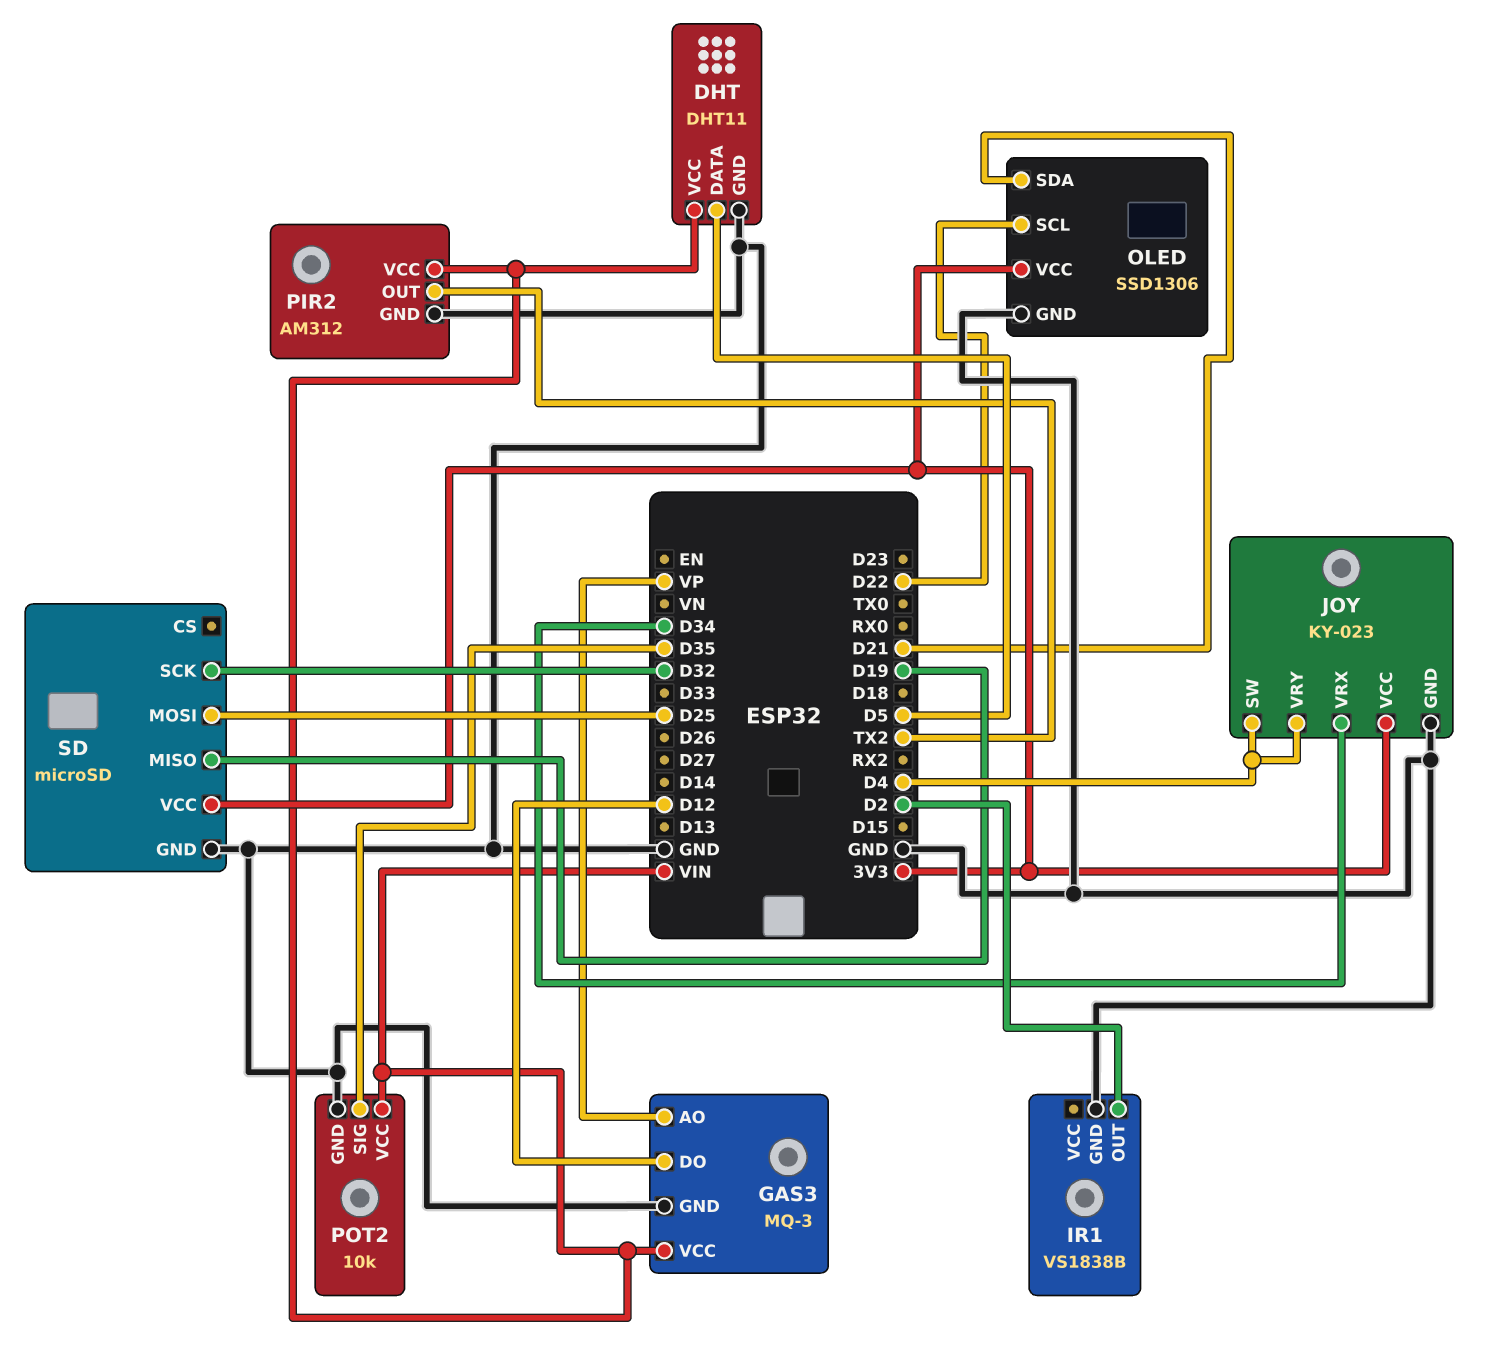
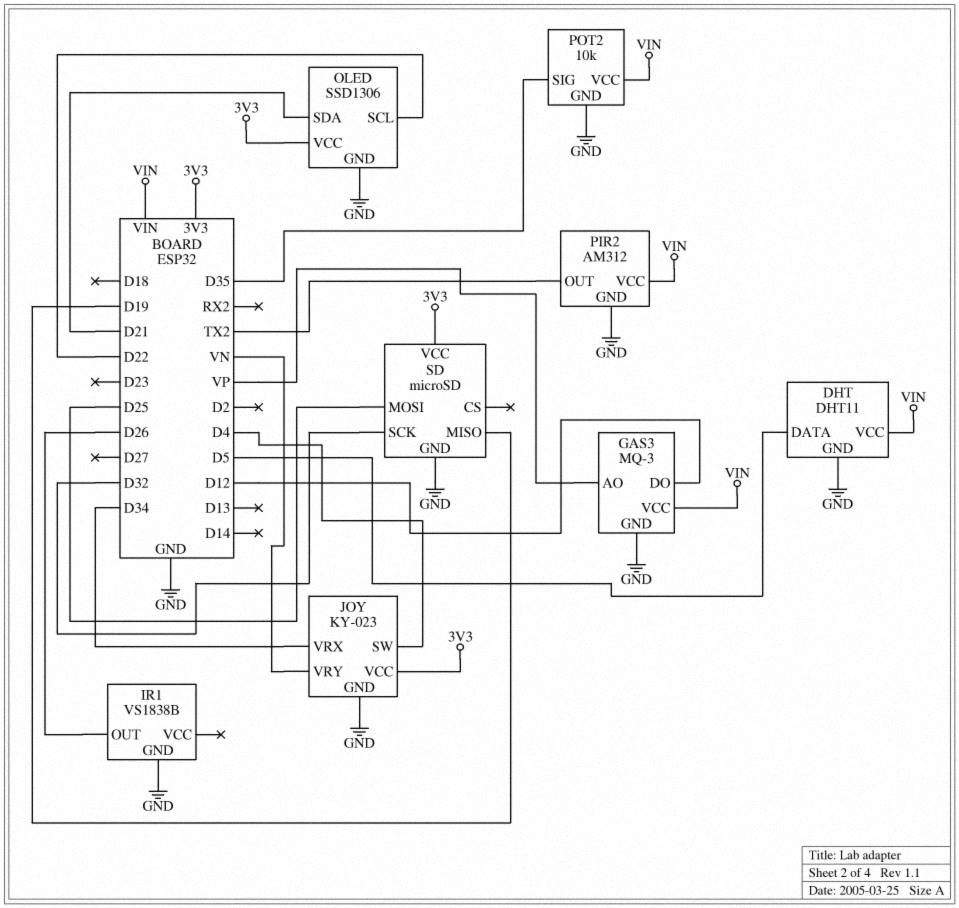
IR1 pin OUT: D2 -> D26
JOY pin VRY: D4 -> VN

